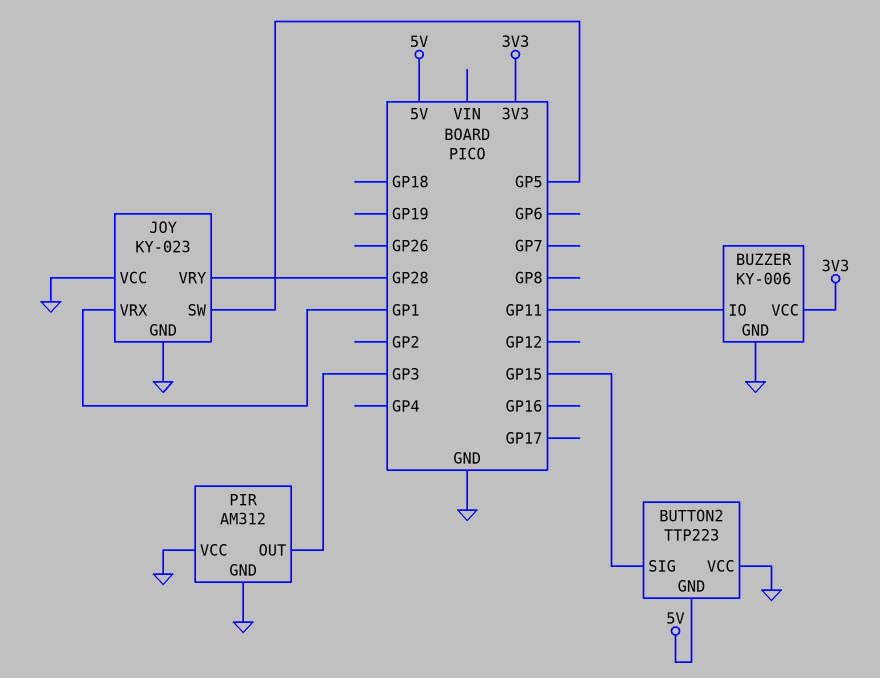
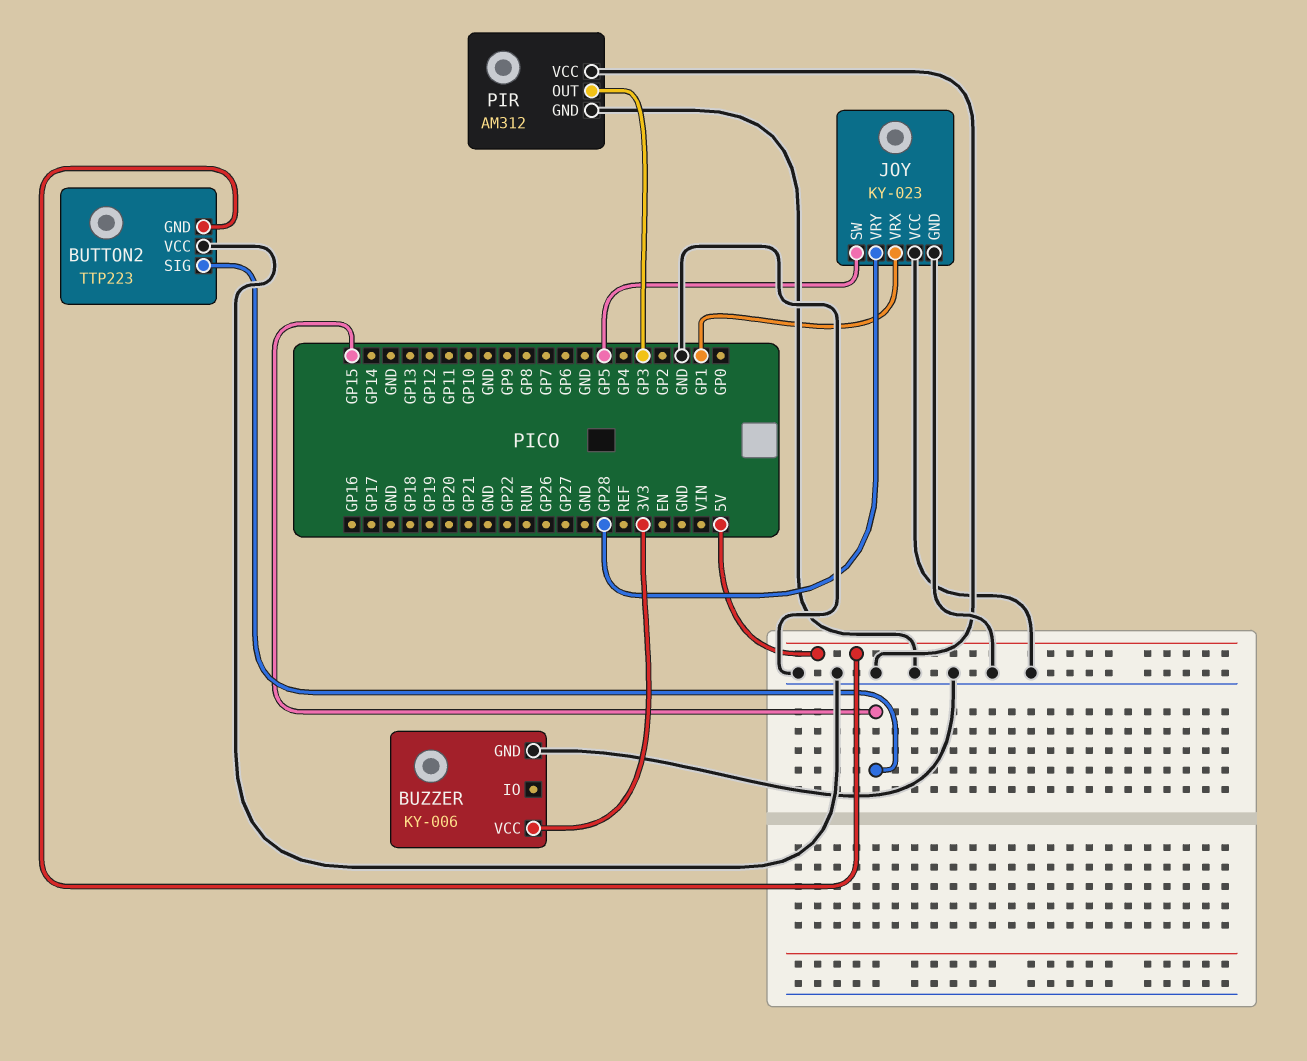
BUZZER pin IO: GP11 -> none

